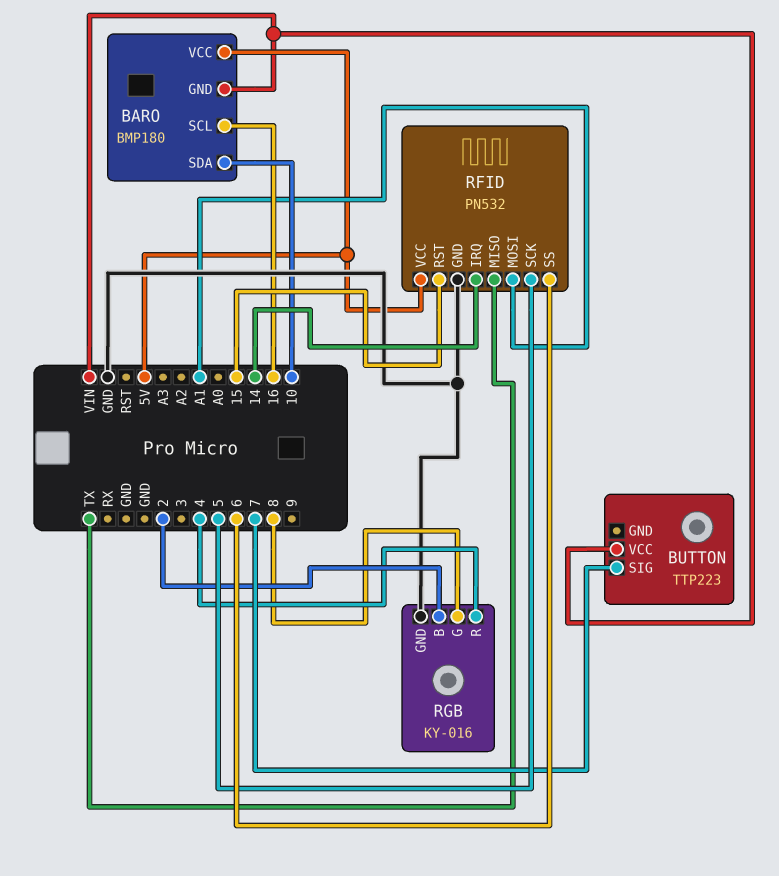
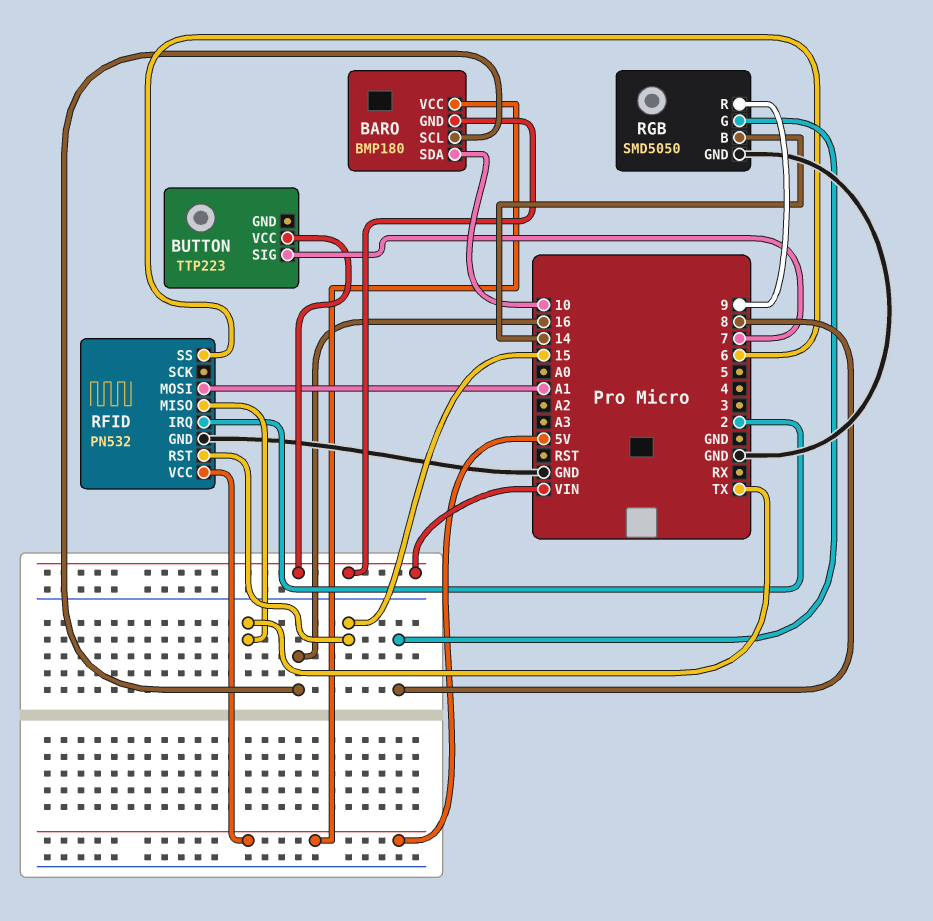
RFID pin IRQ: 14 -> 2
RFID pin SCK: 5 -> none
RGB: KY-016 -> SMD5050
RGB pin B: 2 -> 14
RGB pin R: 4 -> 9

